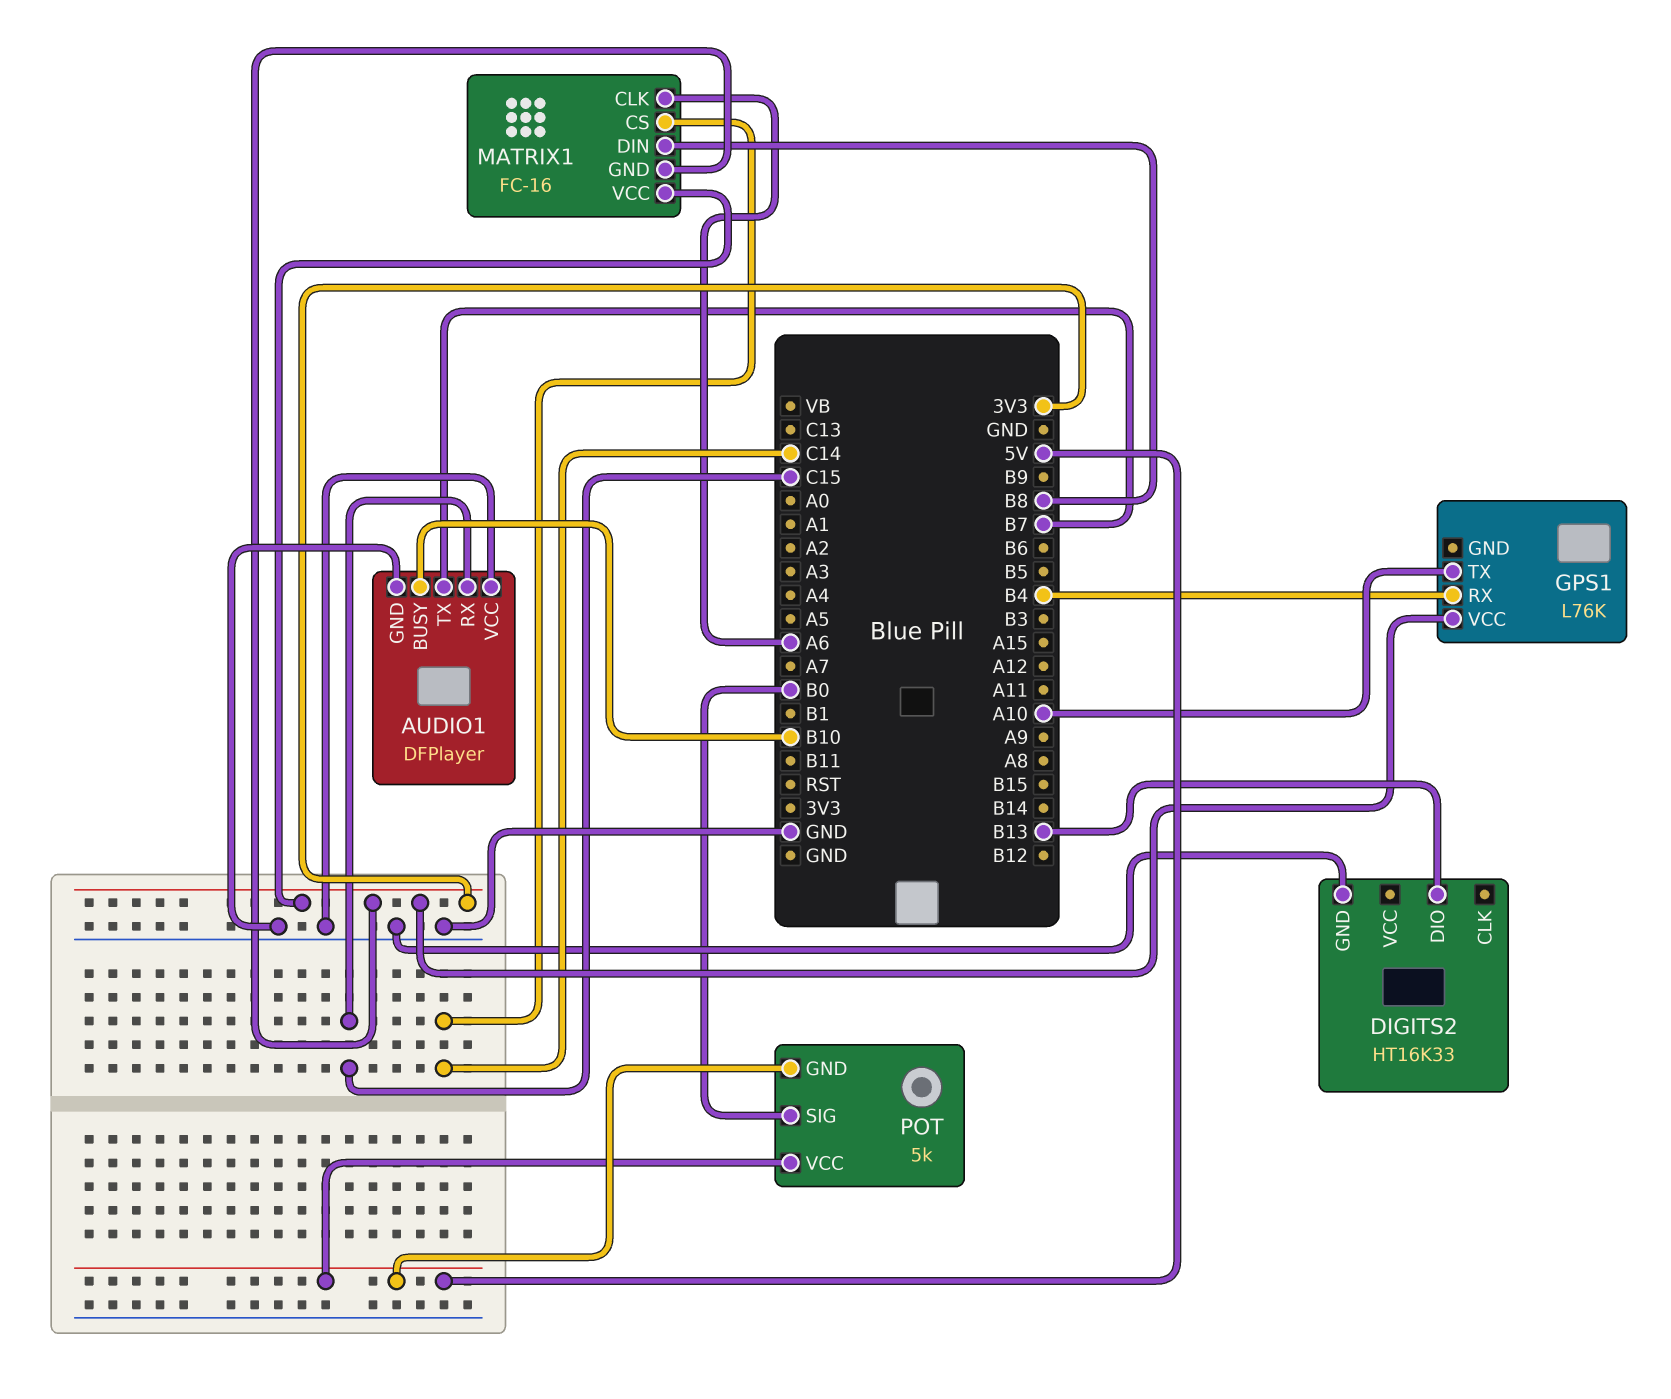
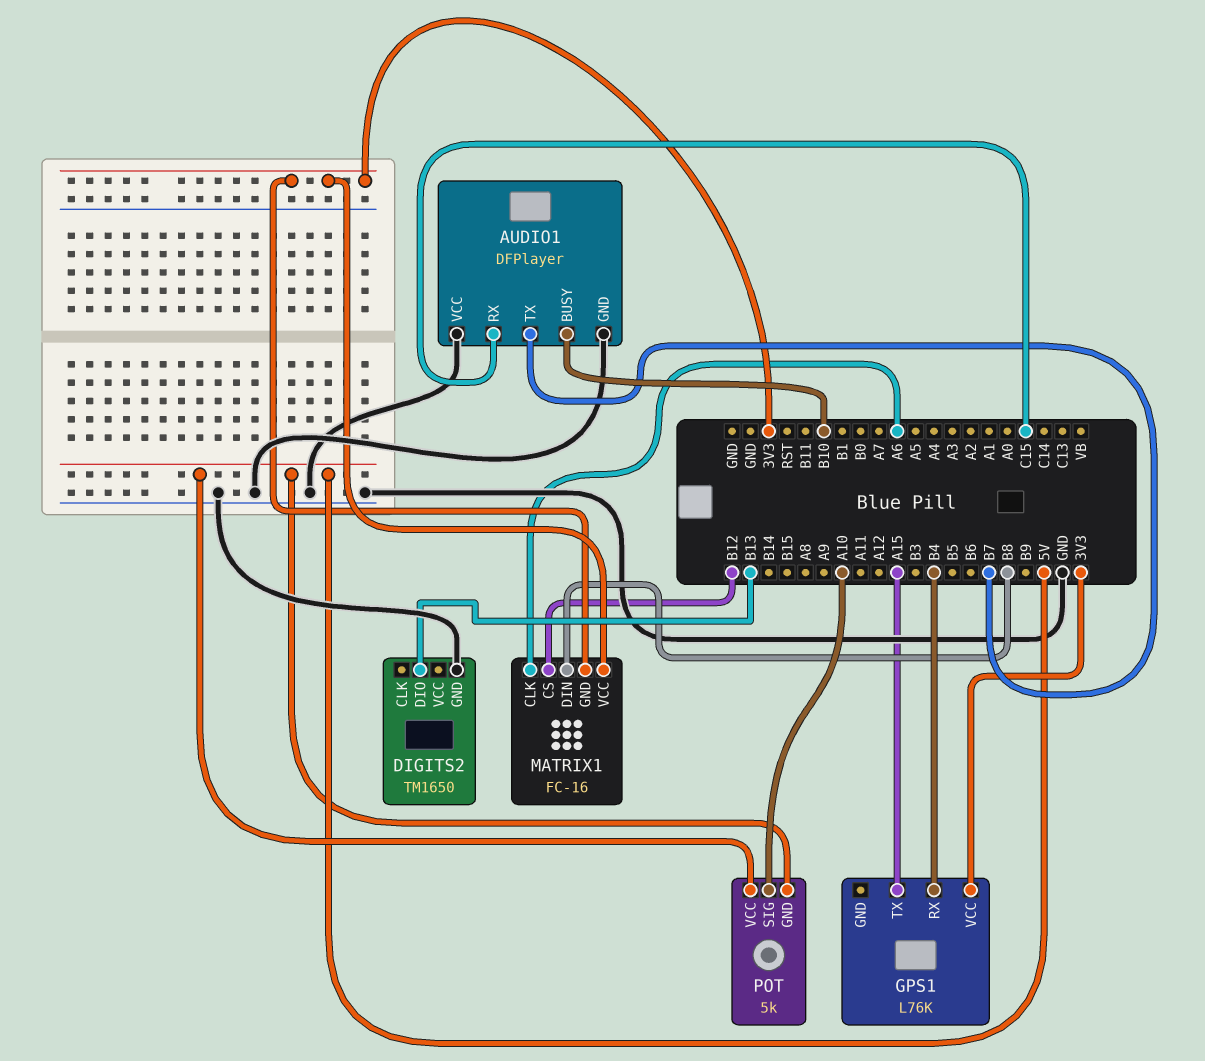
DIGITS2: HT16K33 -> TM1650
GPS1 pin TX: A10 -> A15
MATRIX1 pin CS: C14 -> B12
POT pin SIG: B0 -> A10

